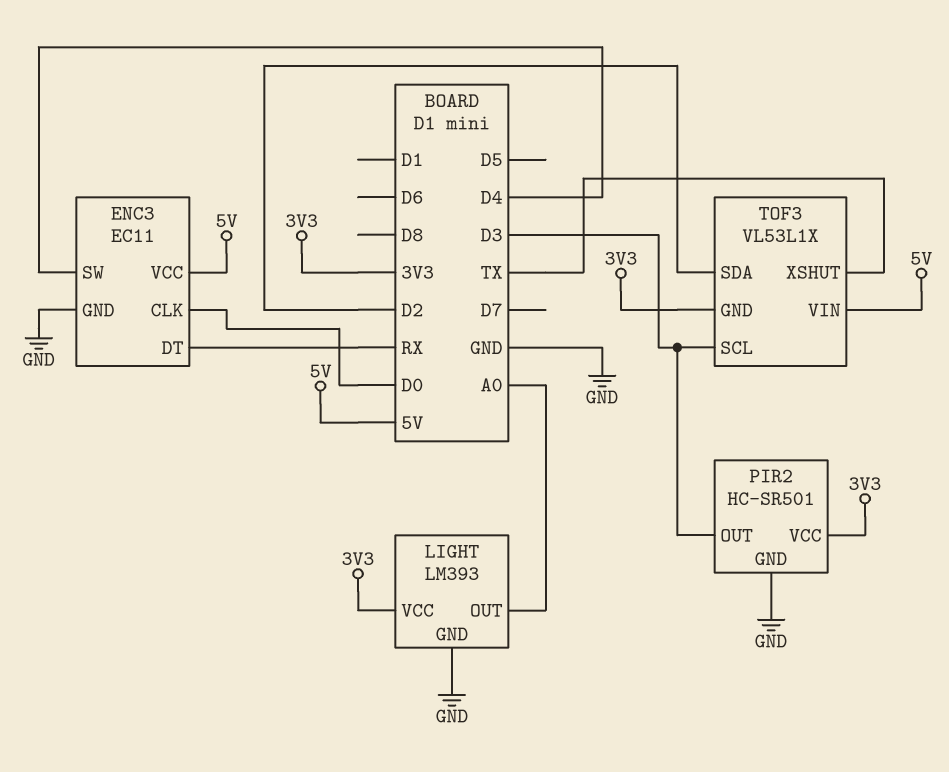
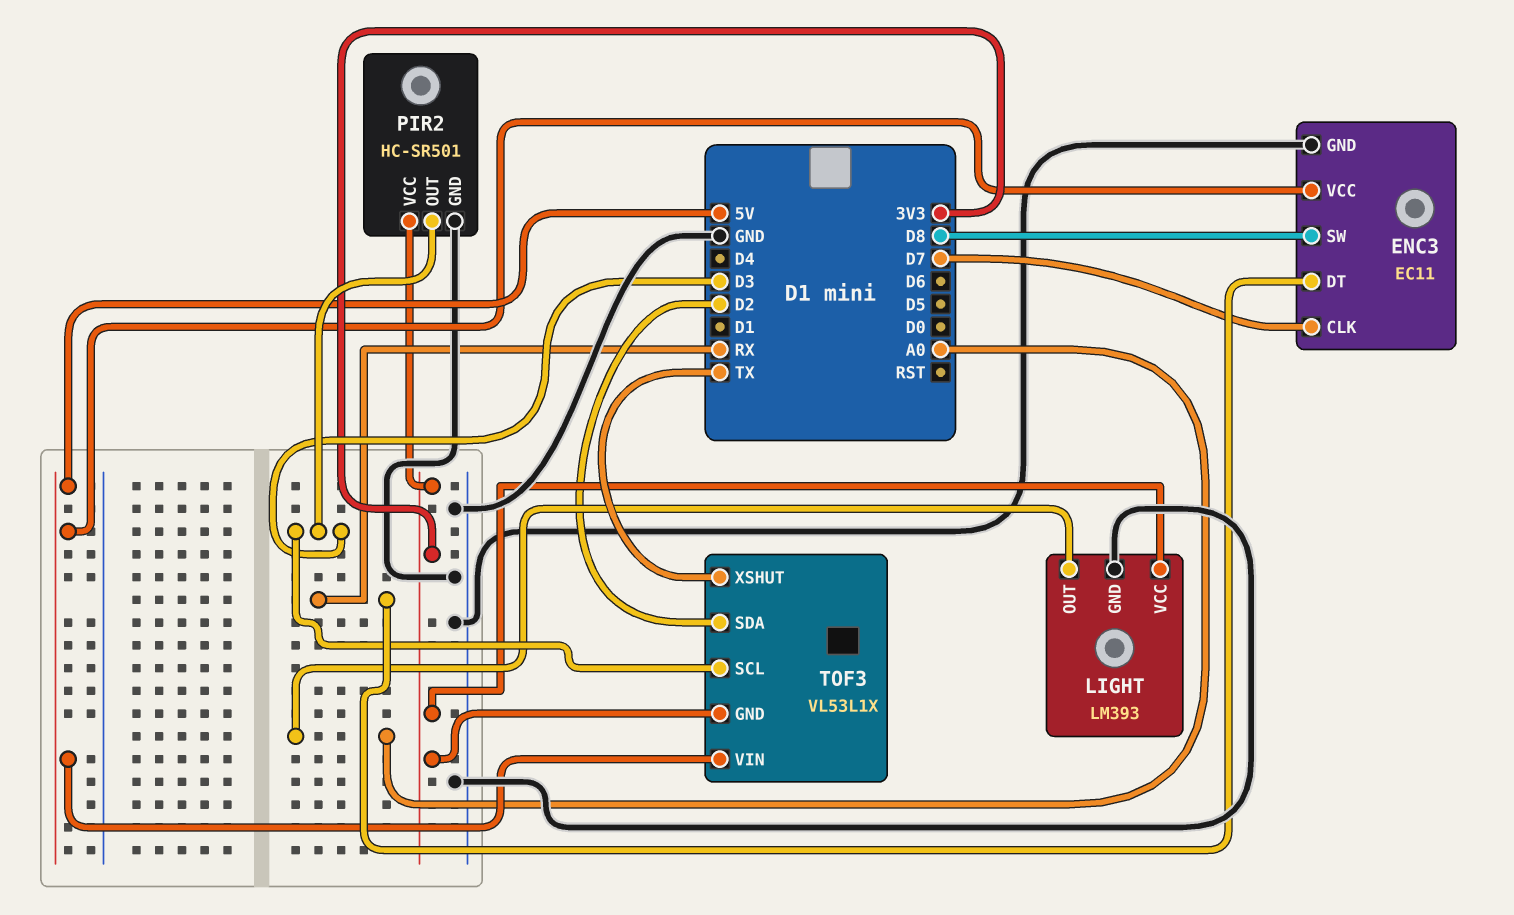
ENC3 pin CLK: D0 -> D7
ENC3 pin SW: D4 -> D8

